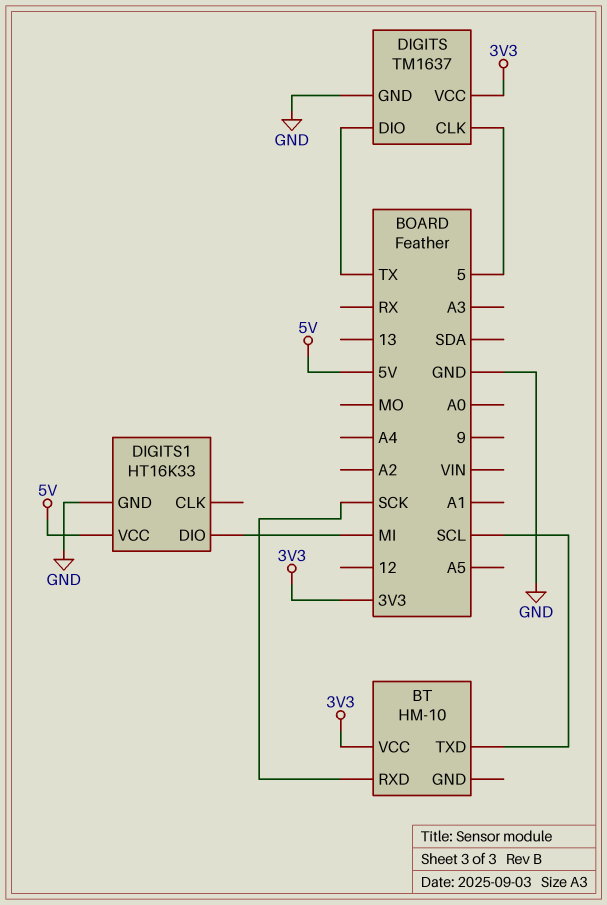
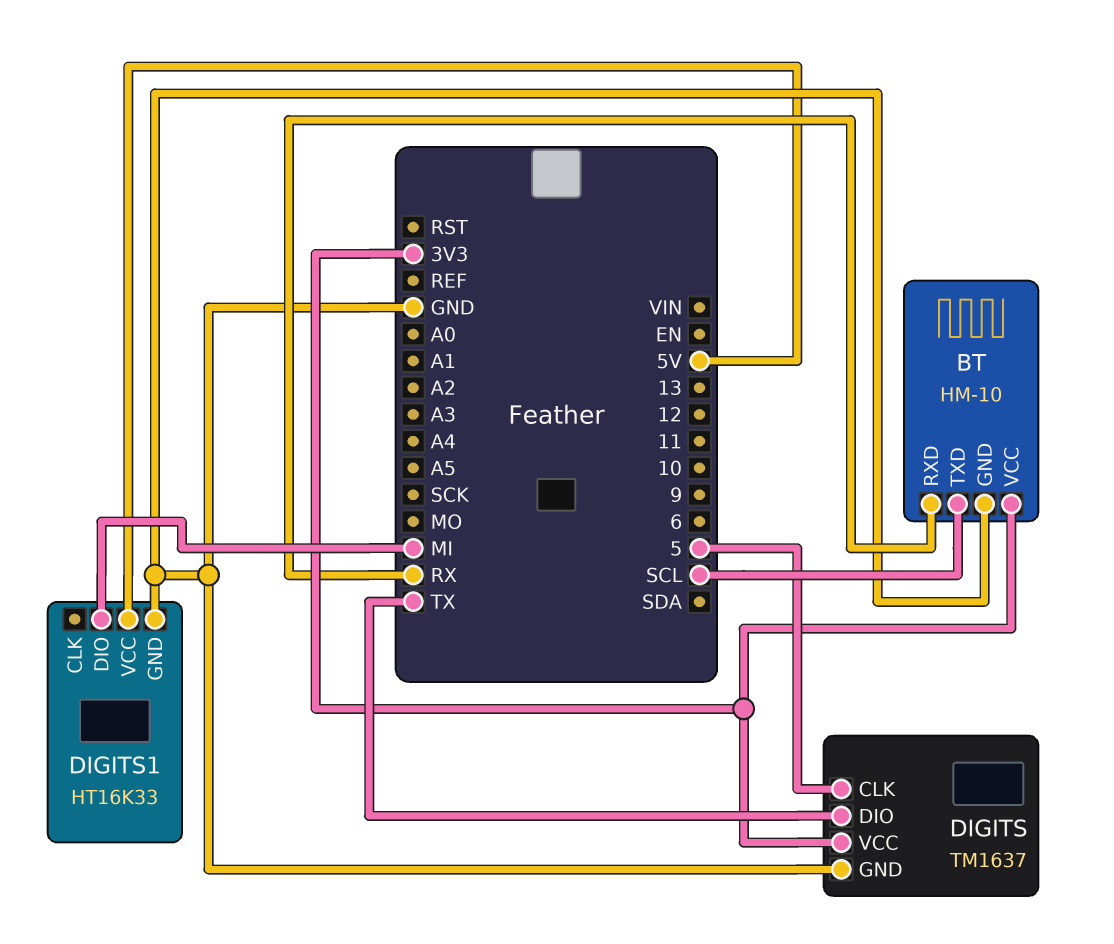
BT pin GND: none -> GND
BT pin RXD: SCK -> RX

